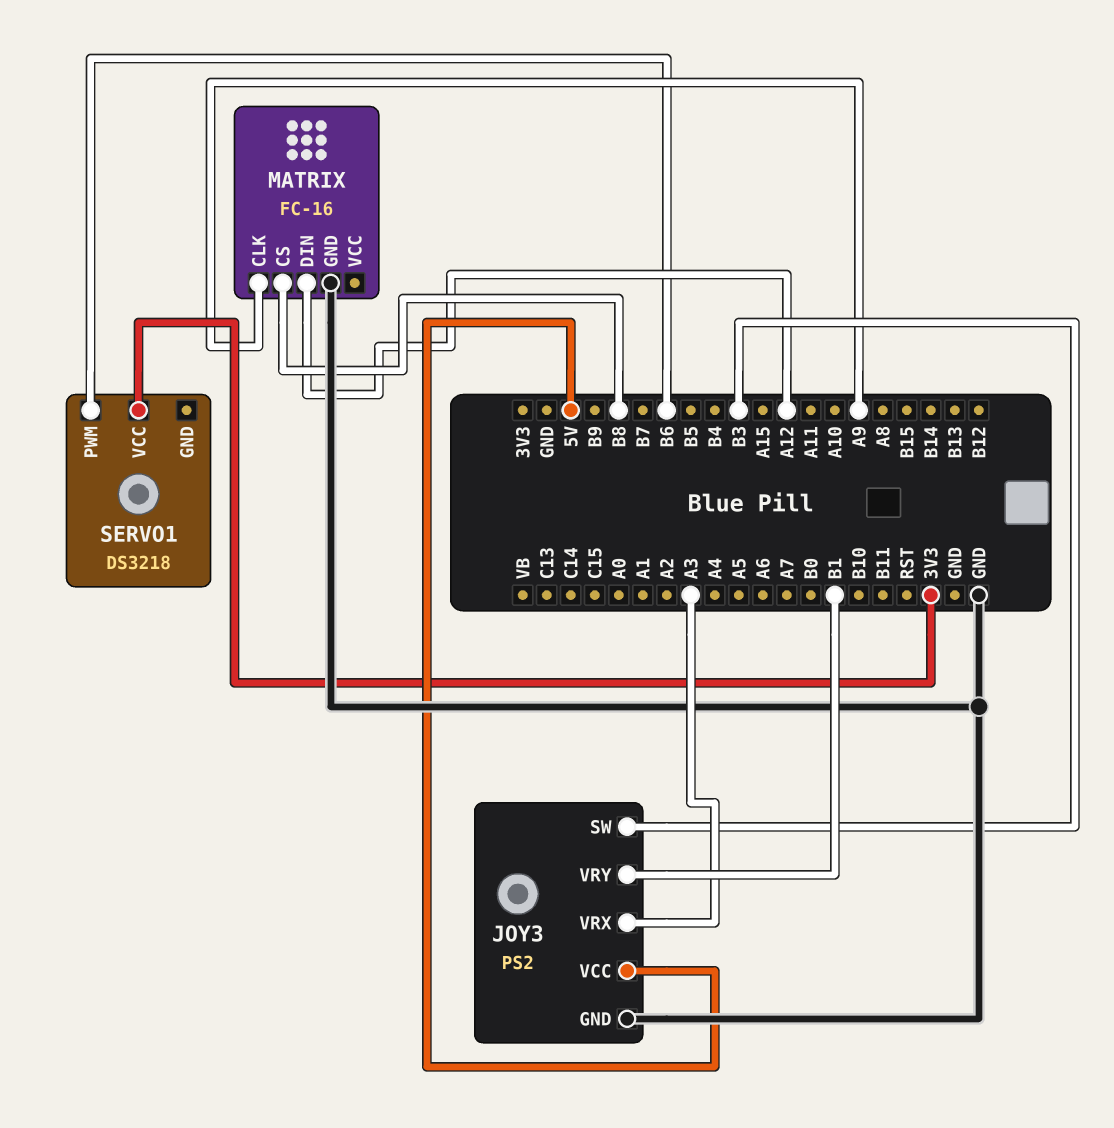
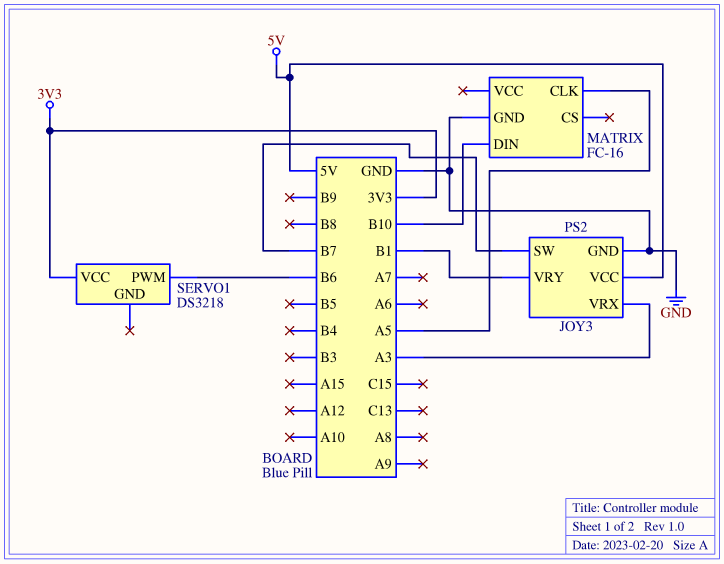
JOY3 pin SW: B3 -> B7
MATRIX pin CLK: A9 -> A5
MATRIX pin CS: B8 -> none
MATRIX pin DIN: A12 -> B10

